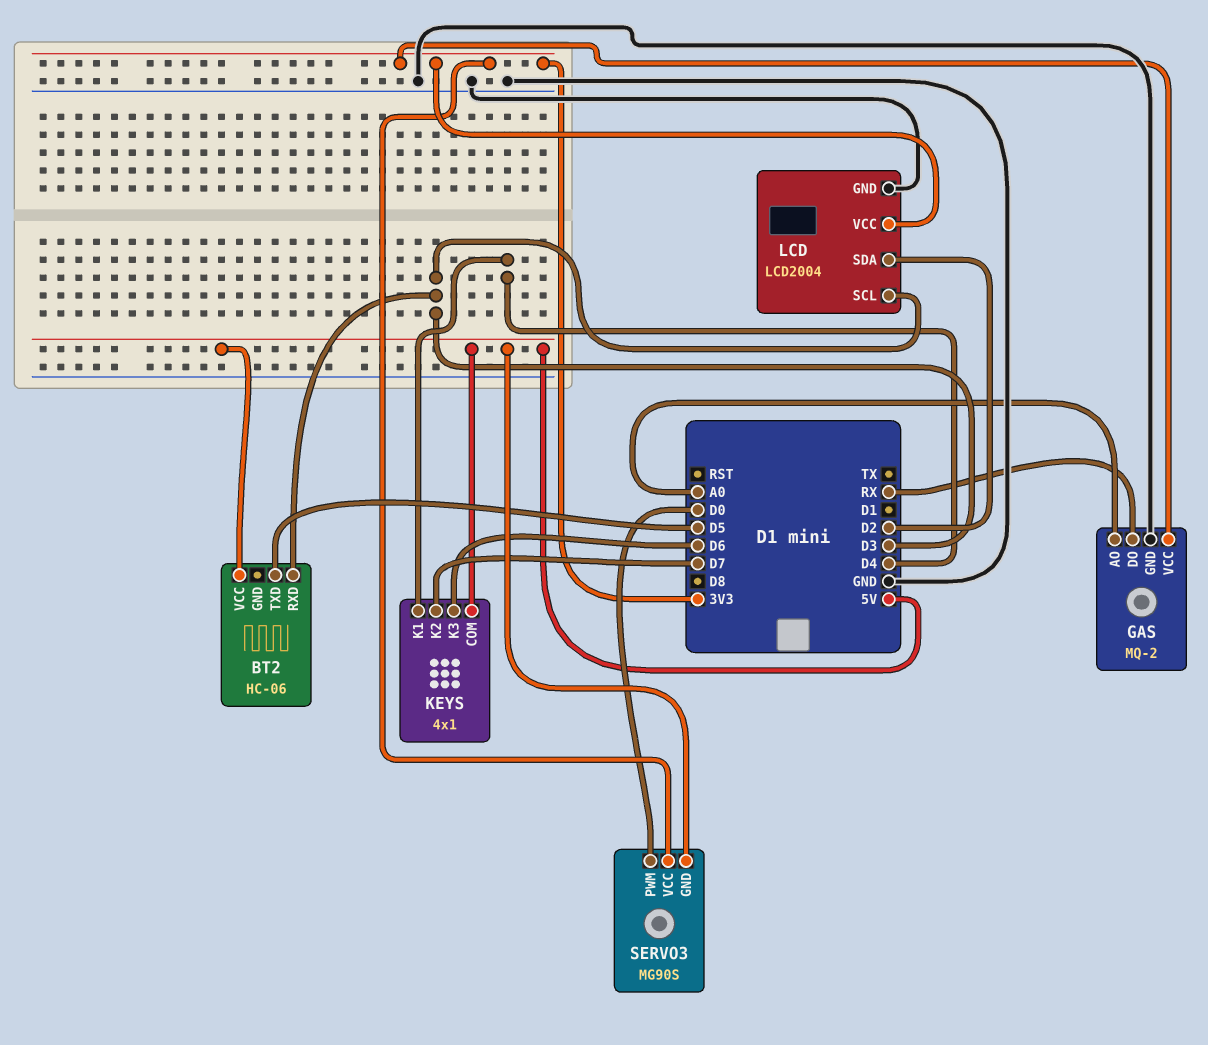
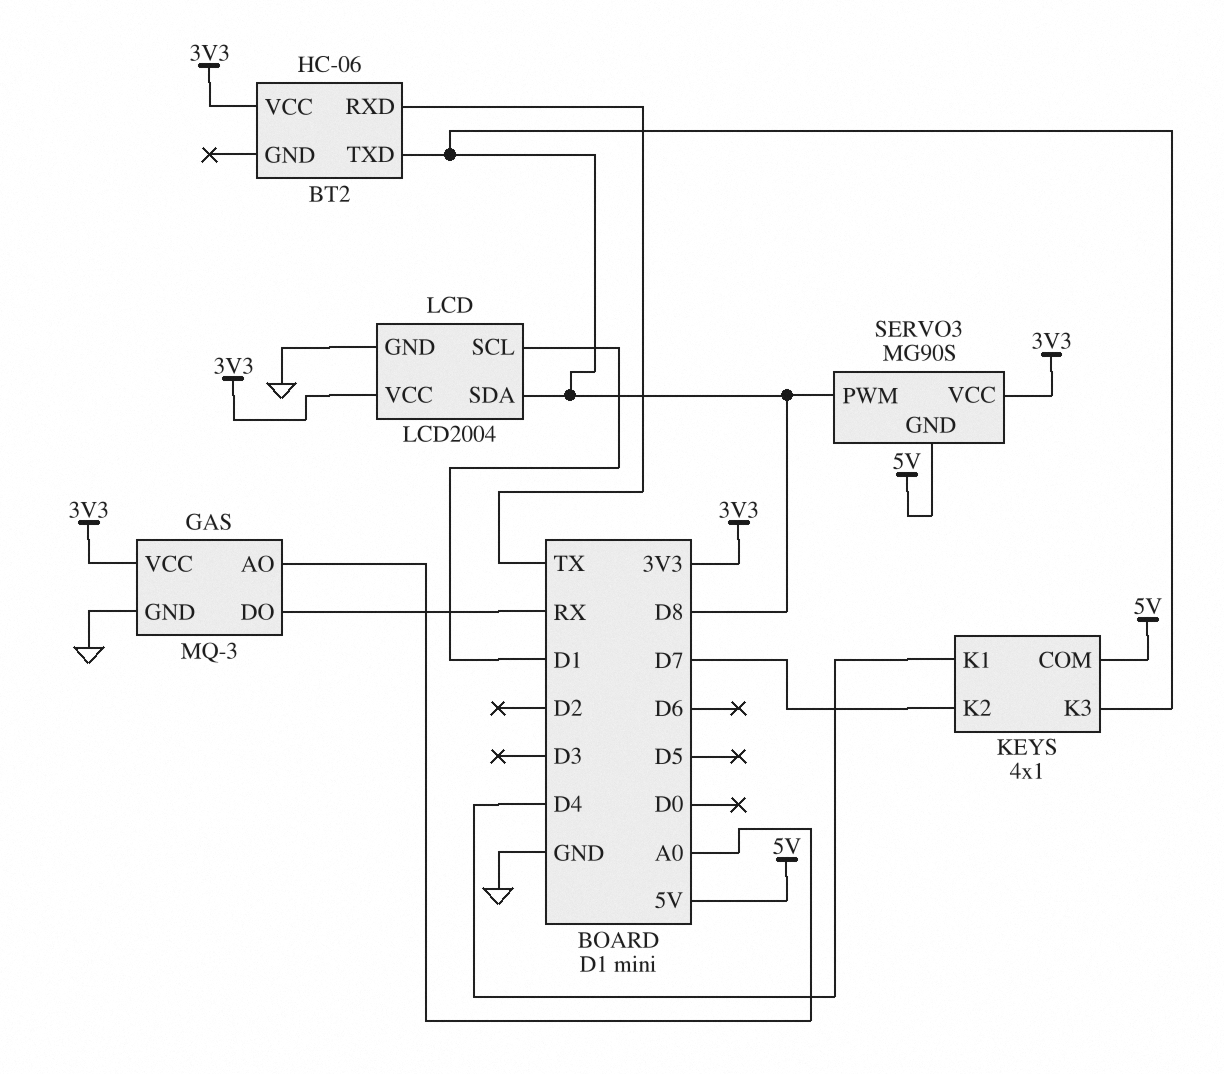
BT2 pin RXD: D3 -> TX
BT2 pin TXD: D5 -> D8
BT2 pin VCC: 5V -> 3V3
GAS: MQ-2 -> MQ-3
KEYS pin K3: D6 -> D8
LCD pin SCL: D3 -> D1
LCD pin SDA: D2 -> D8
SERVO3 pin PWM: D0 -> D8

